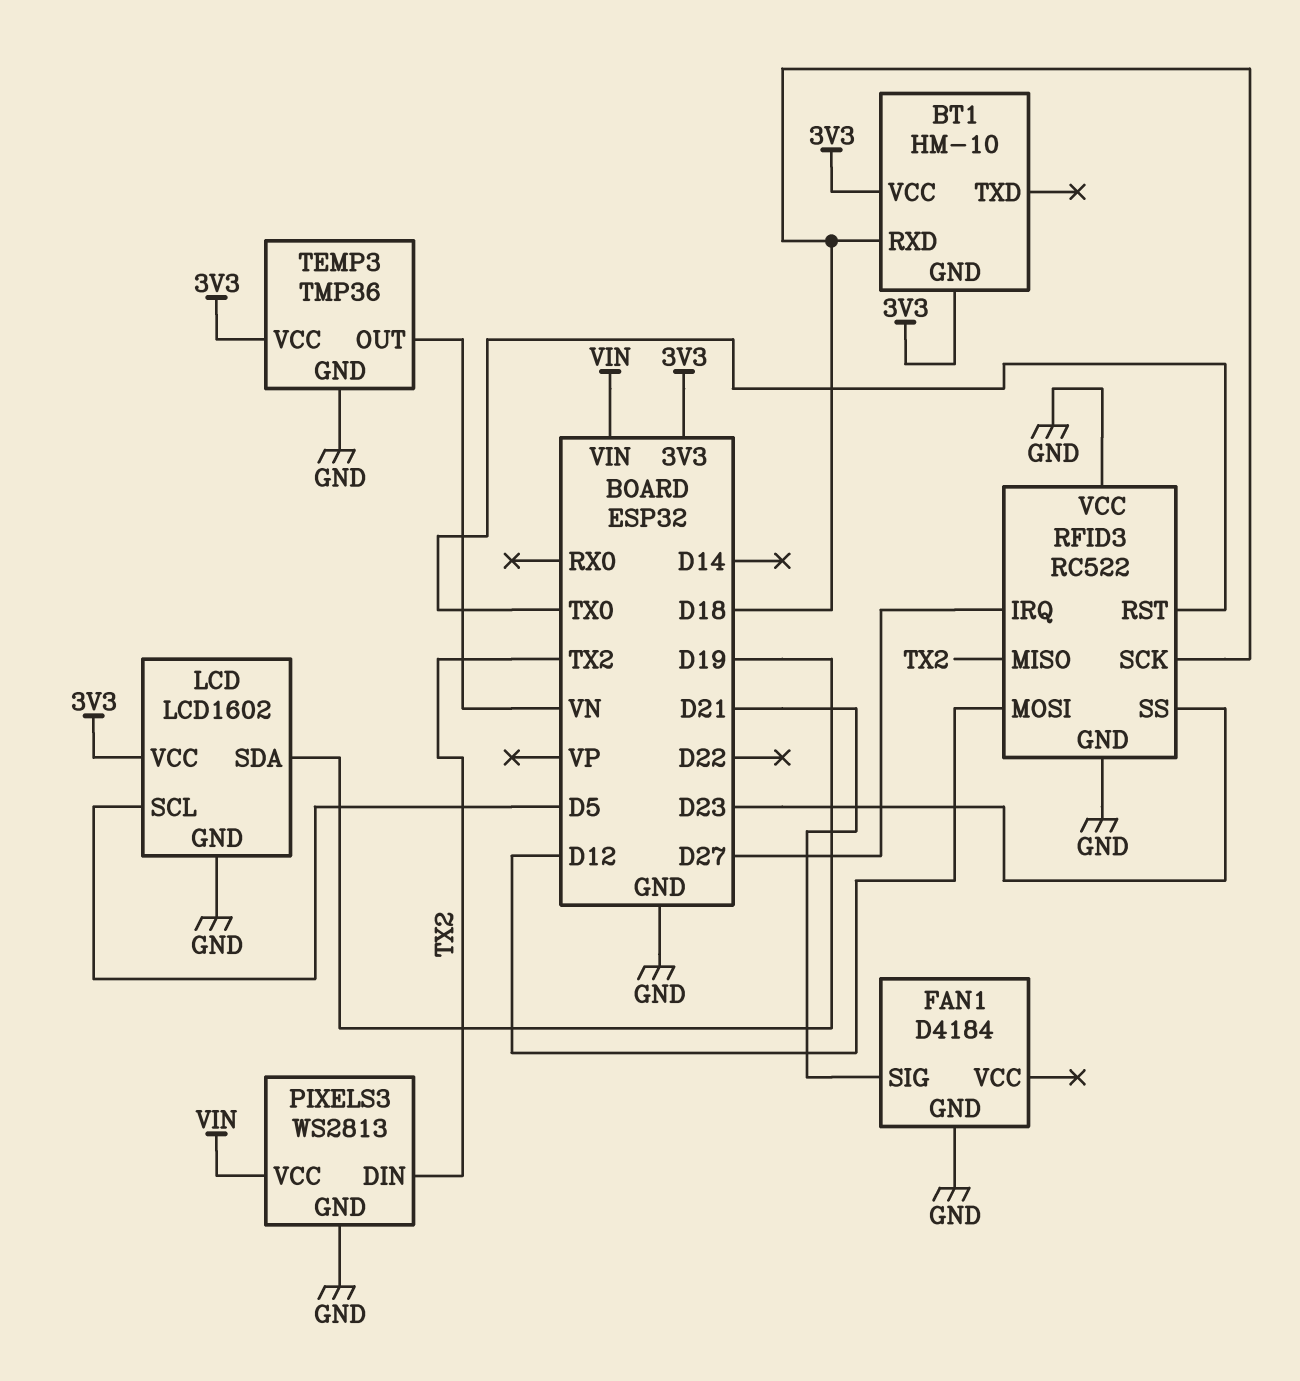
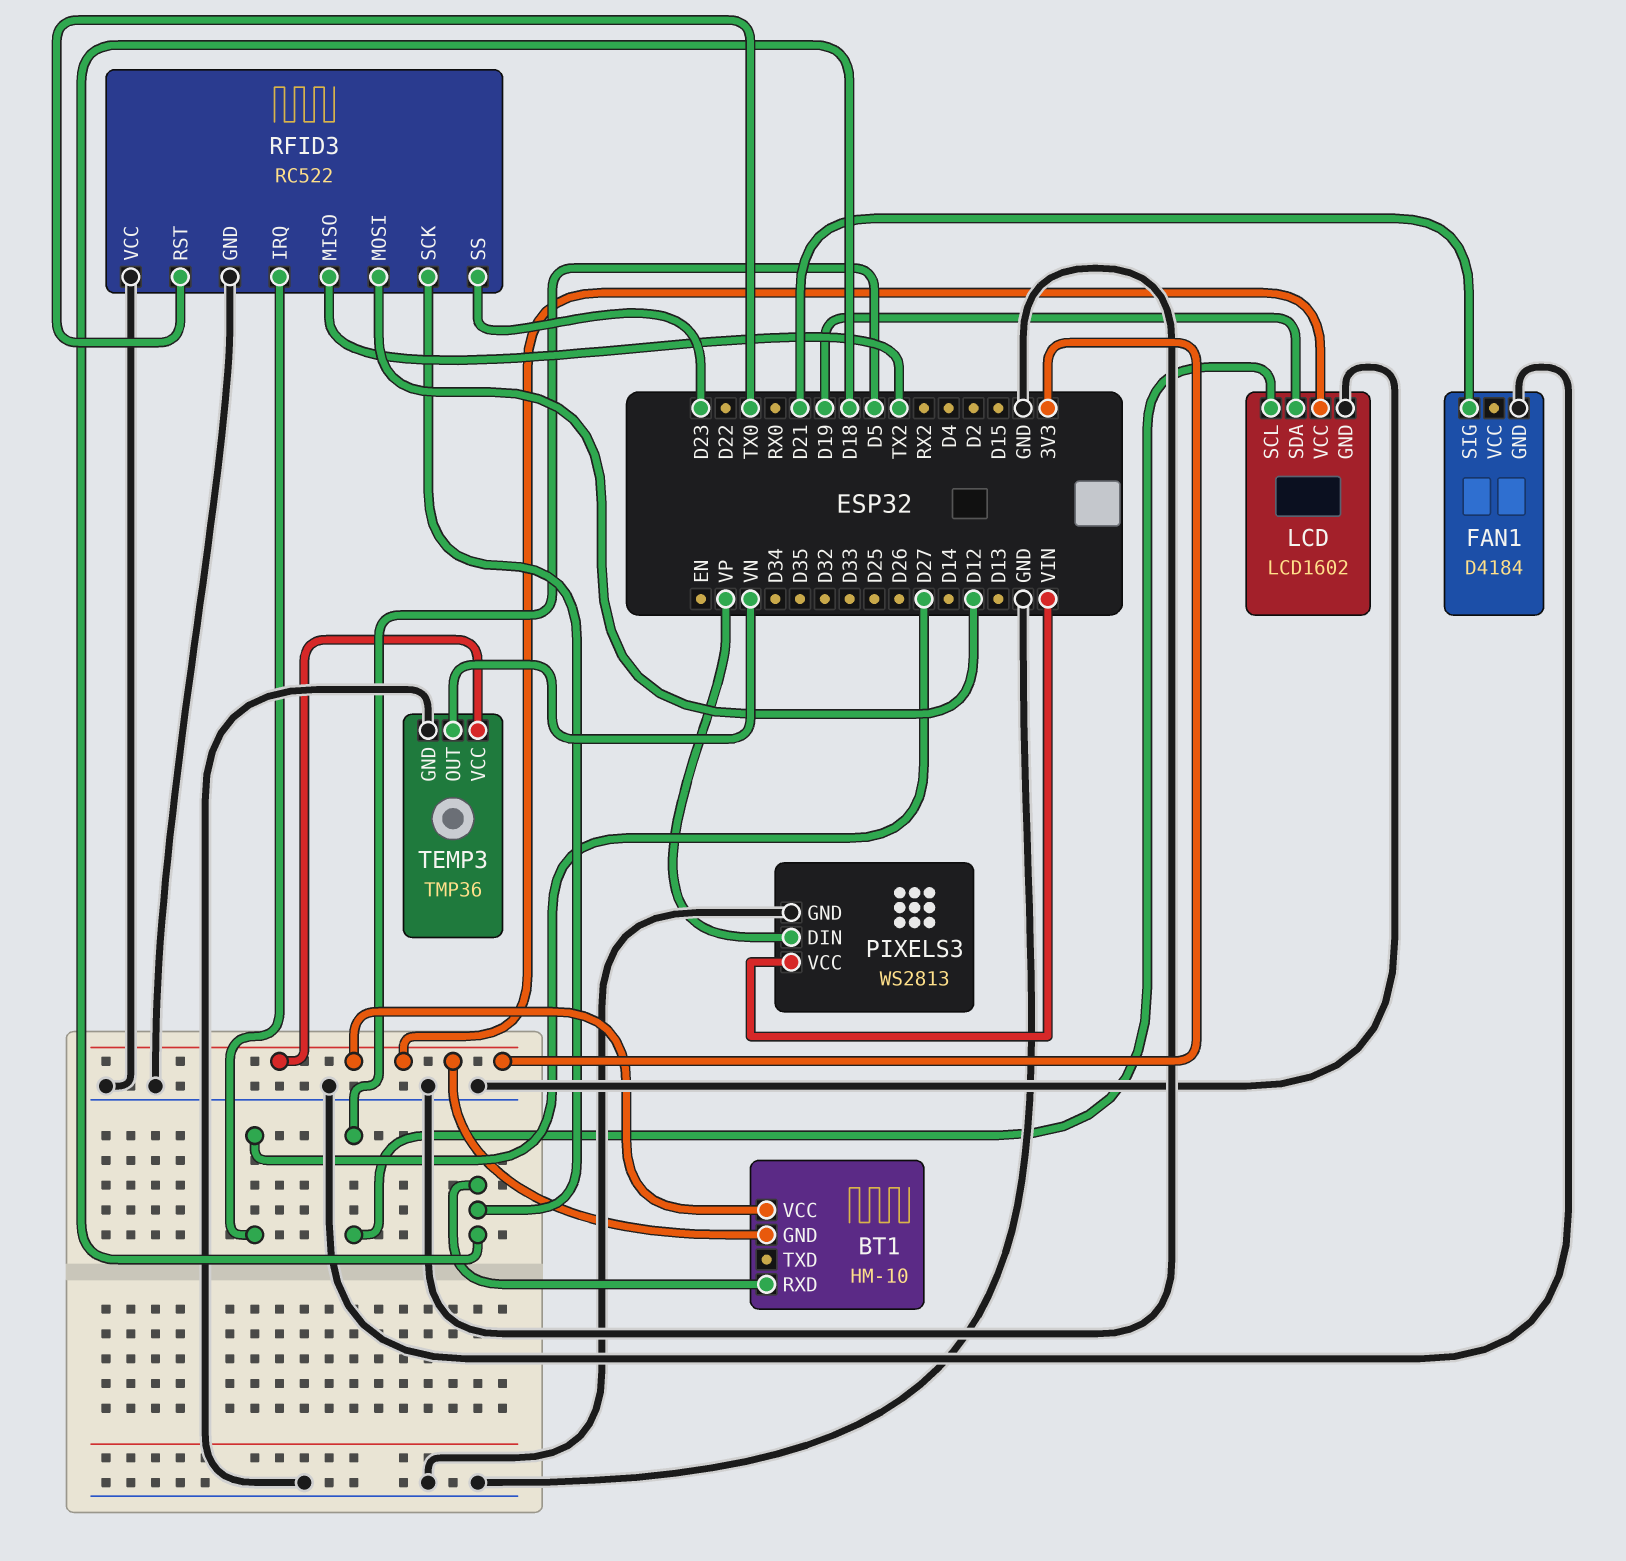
PIXELS3 pin DIN: TX2 -> VP

